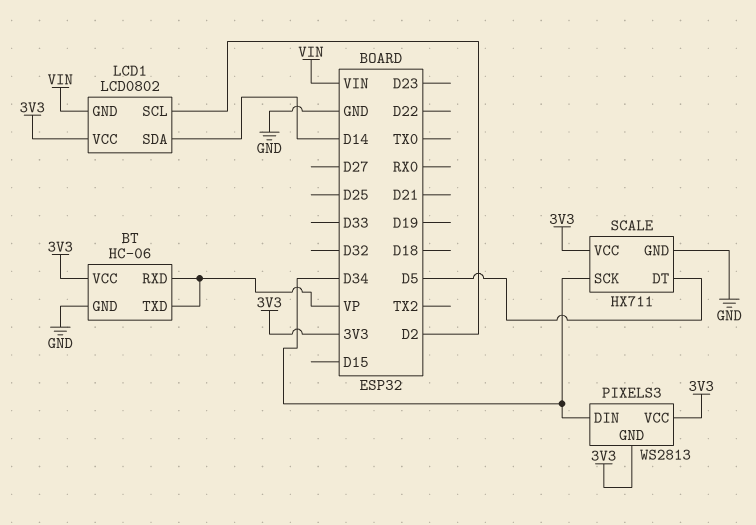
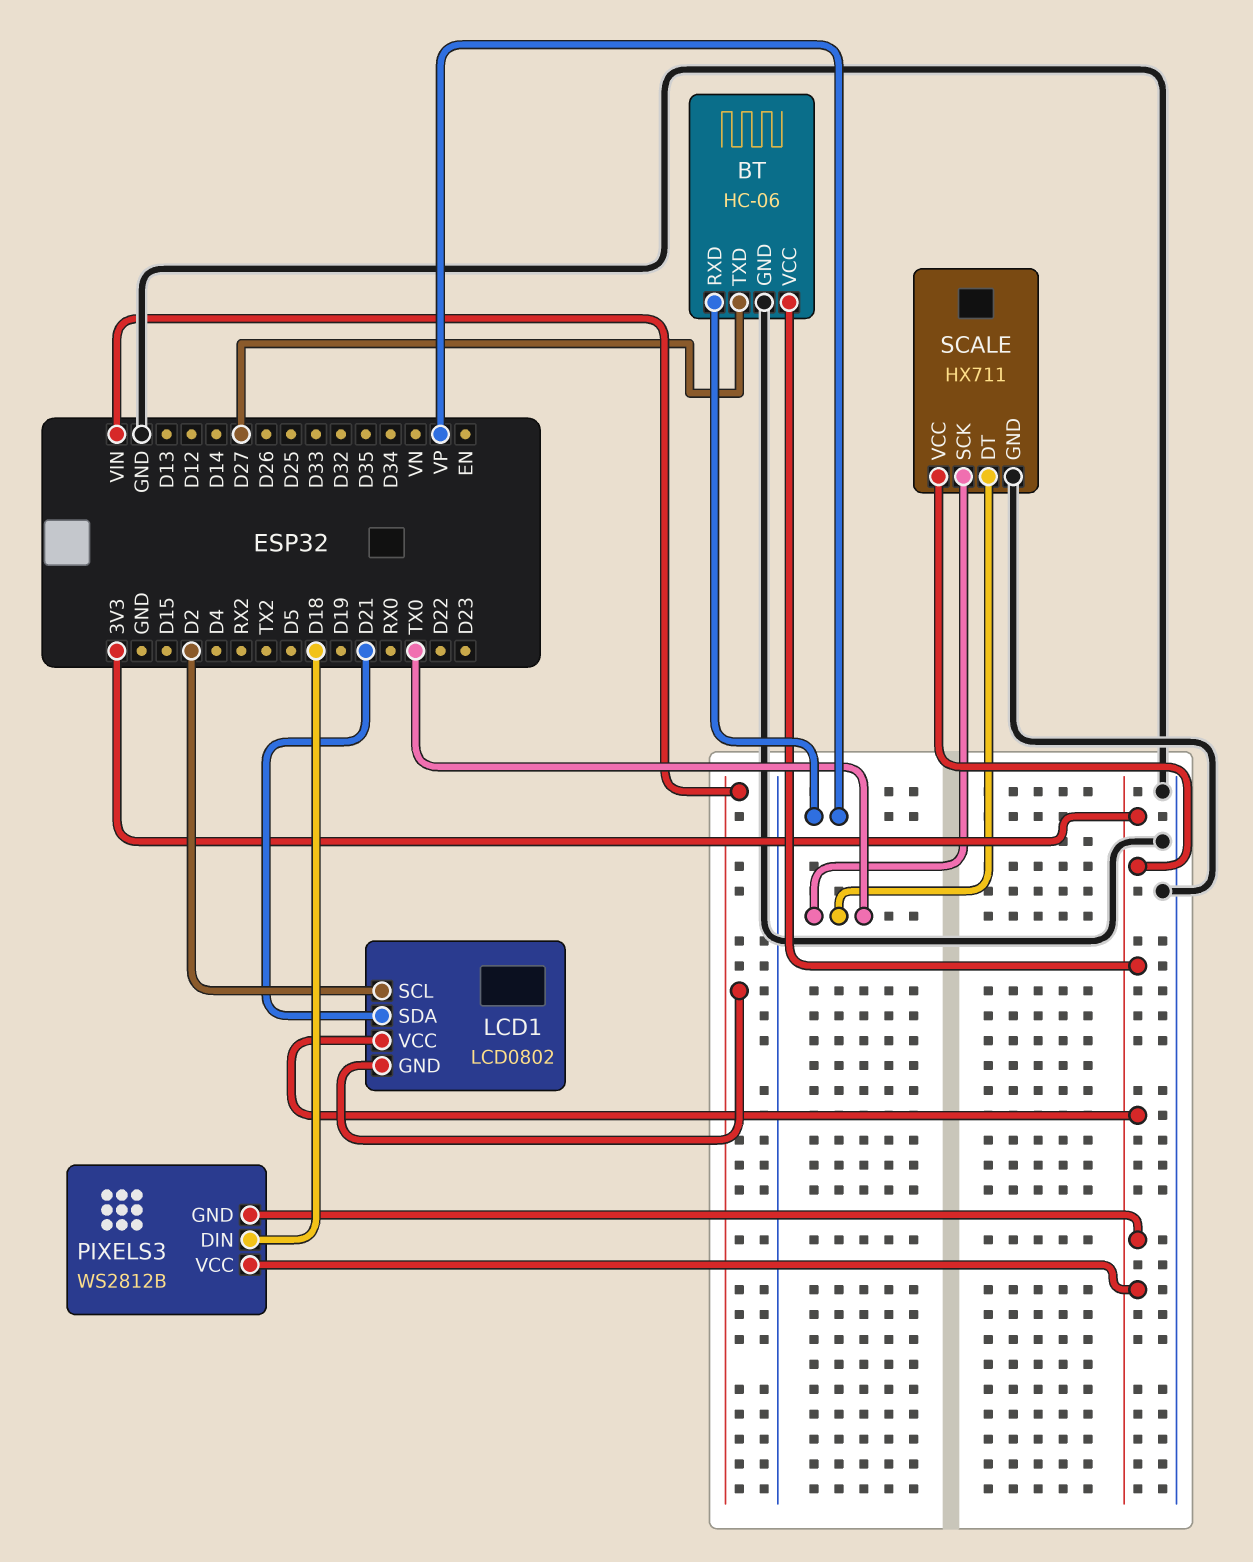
BT pin TXD: VP -> D27
LCD1 pin SDA: D14 -> D21
PIXELS3: WS2813 -> WS2812B
PIXELS3 pin DIN: D34 -> D18
SCALE pin DT: D5 -> TX0
SCALE pin SCK: D34 -> TX0

